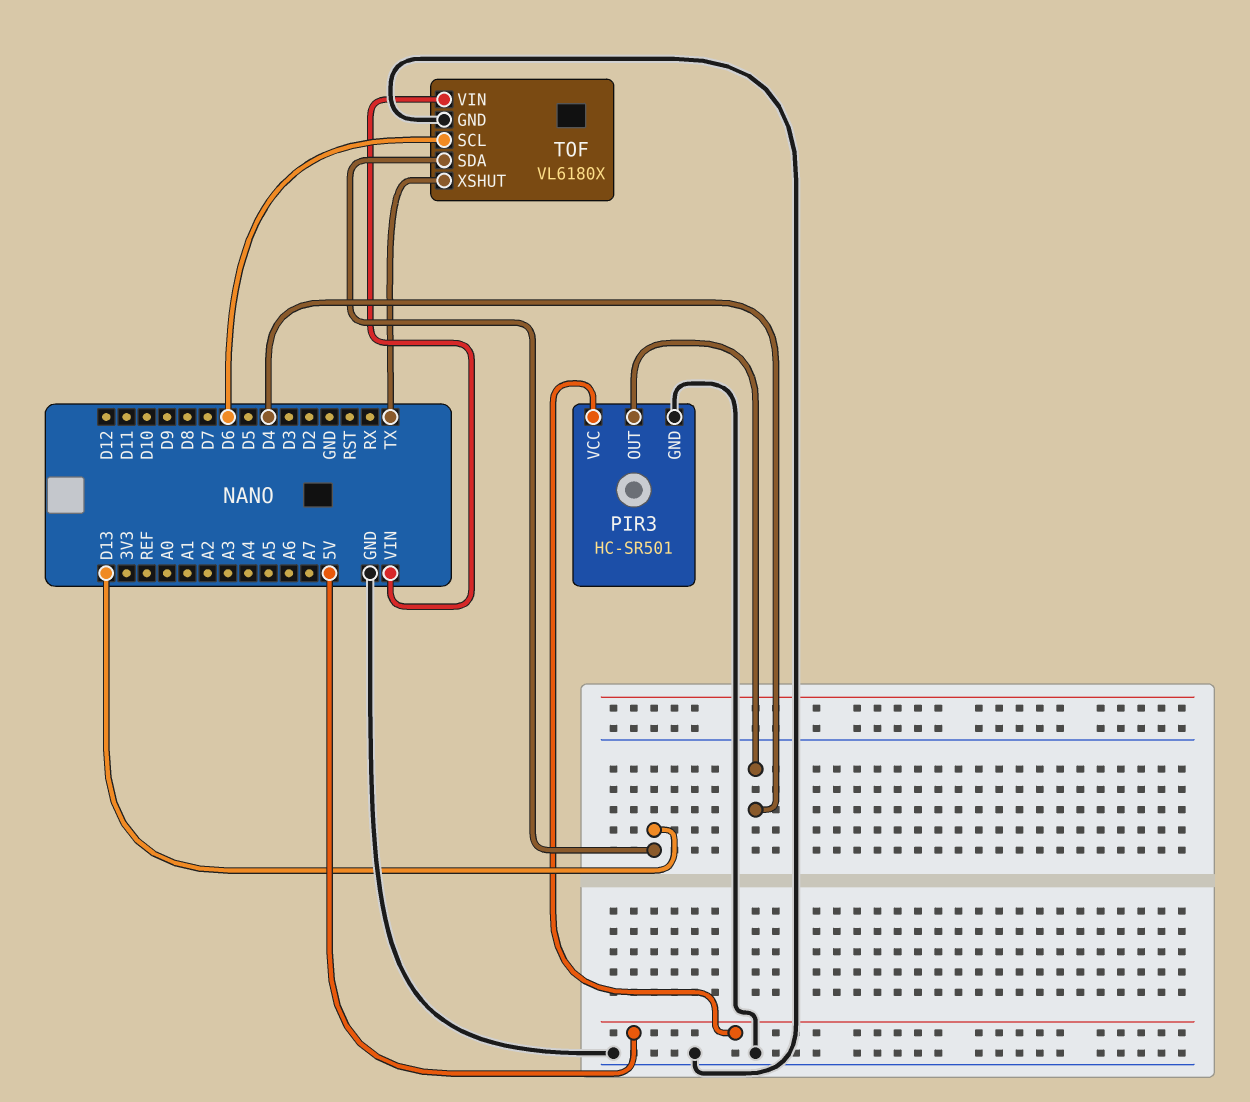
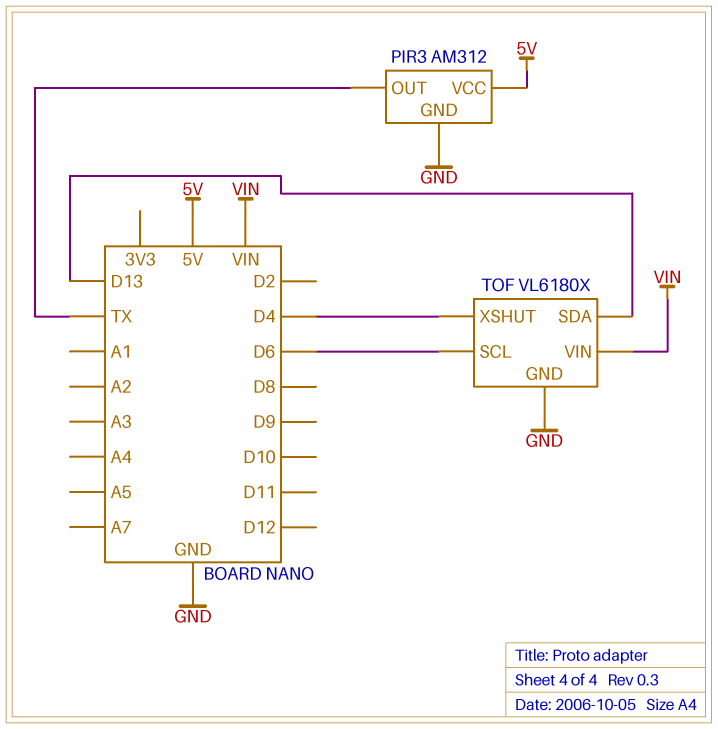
PIR3: HC-SR501 -> AM312
PIR3 pin OUT: D4 -> TX
TOF pin XSHUT: TX -> D4

